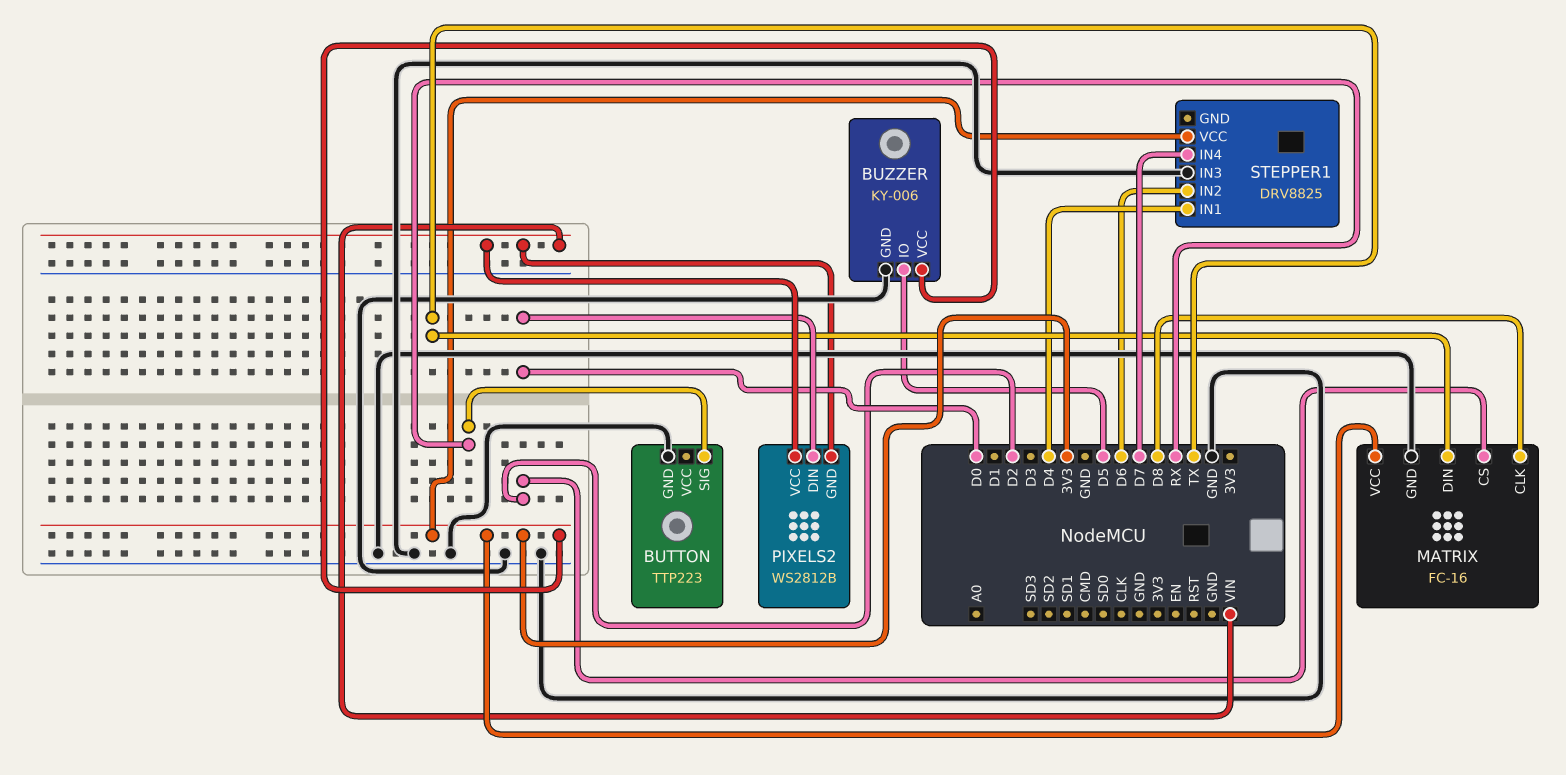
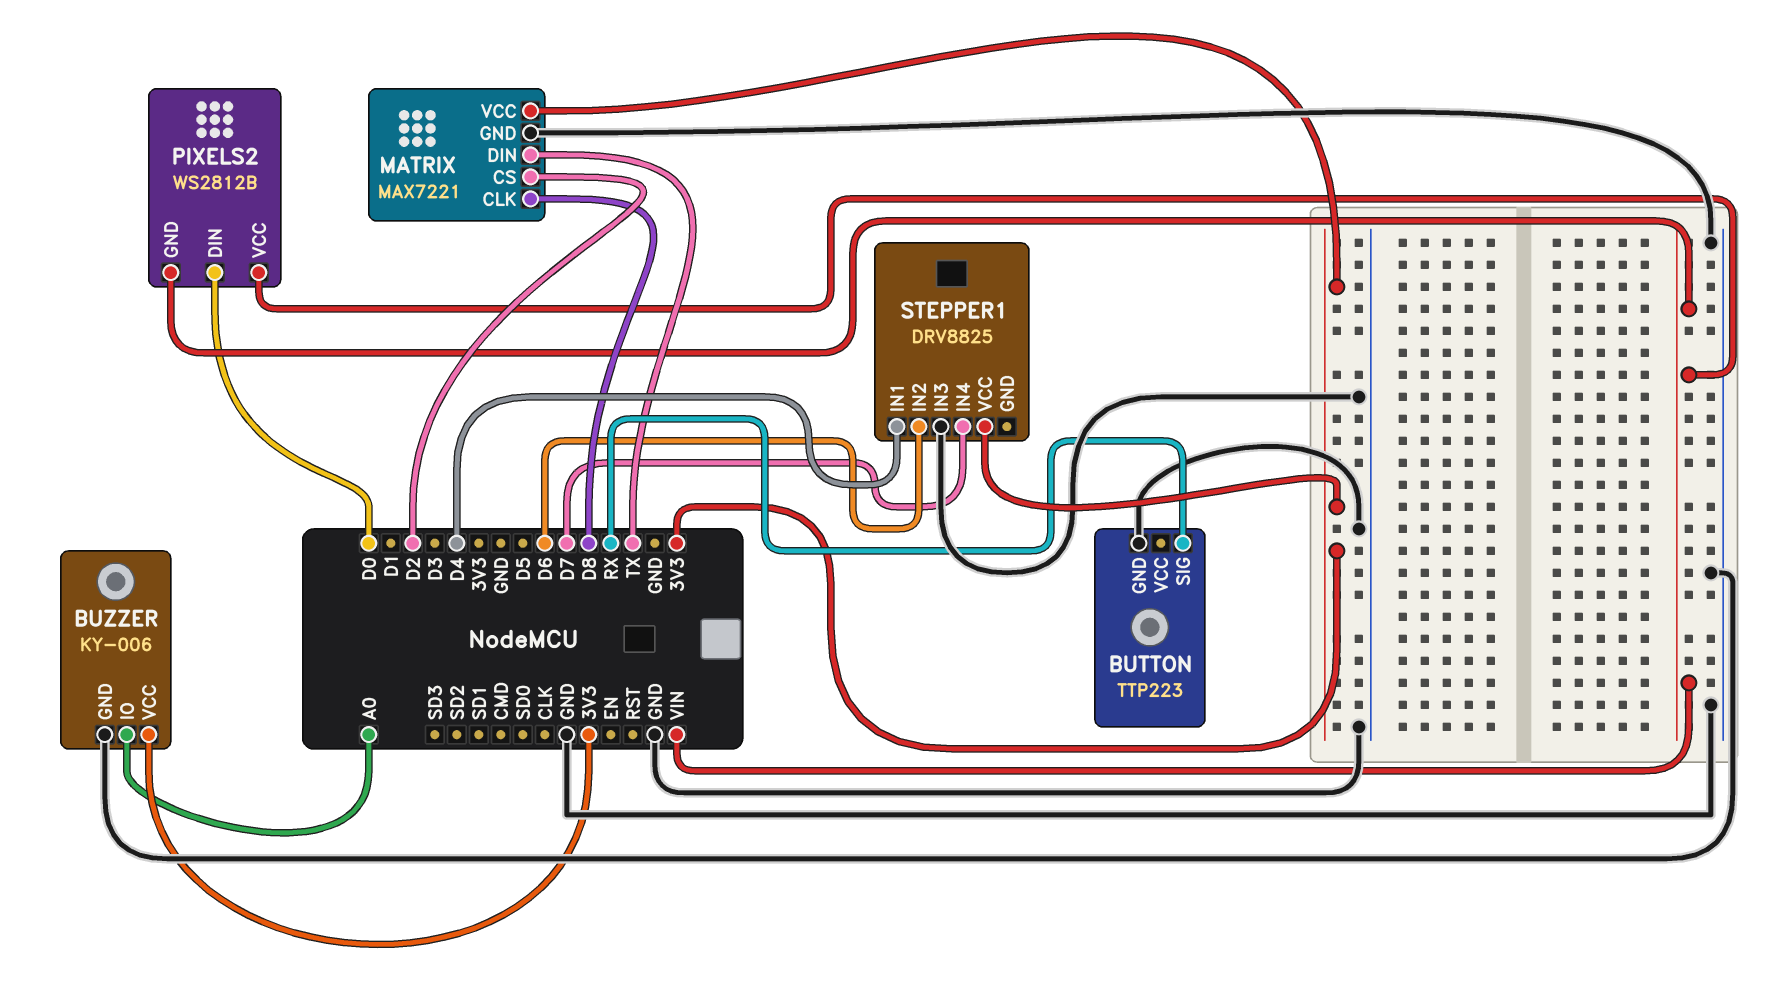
BUZZER pin IO: D5 -> A0
MATRIX: FC-16 -> MAX7221

